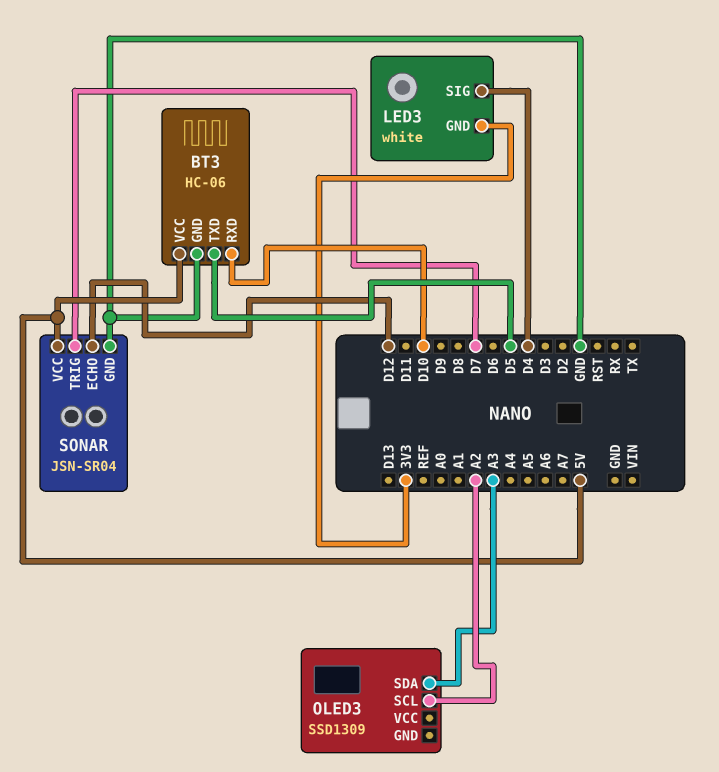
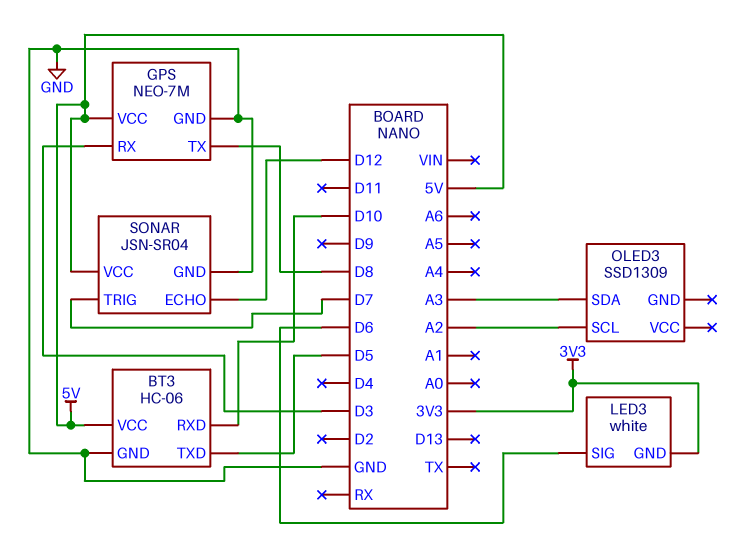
GPS: none -> NEO-7M
GPS pin GND: none -> GND
GPS pin RX: none -> D3
GPS pin TX: none -> D8
GPS pin VCC: none -> 5V
LED3 pin SIG: D4 -> D6

